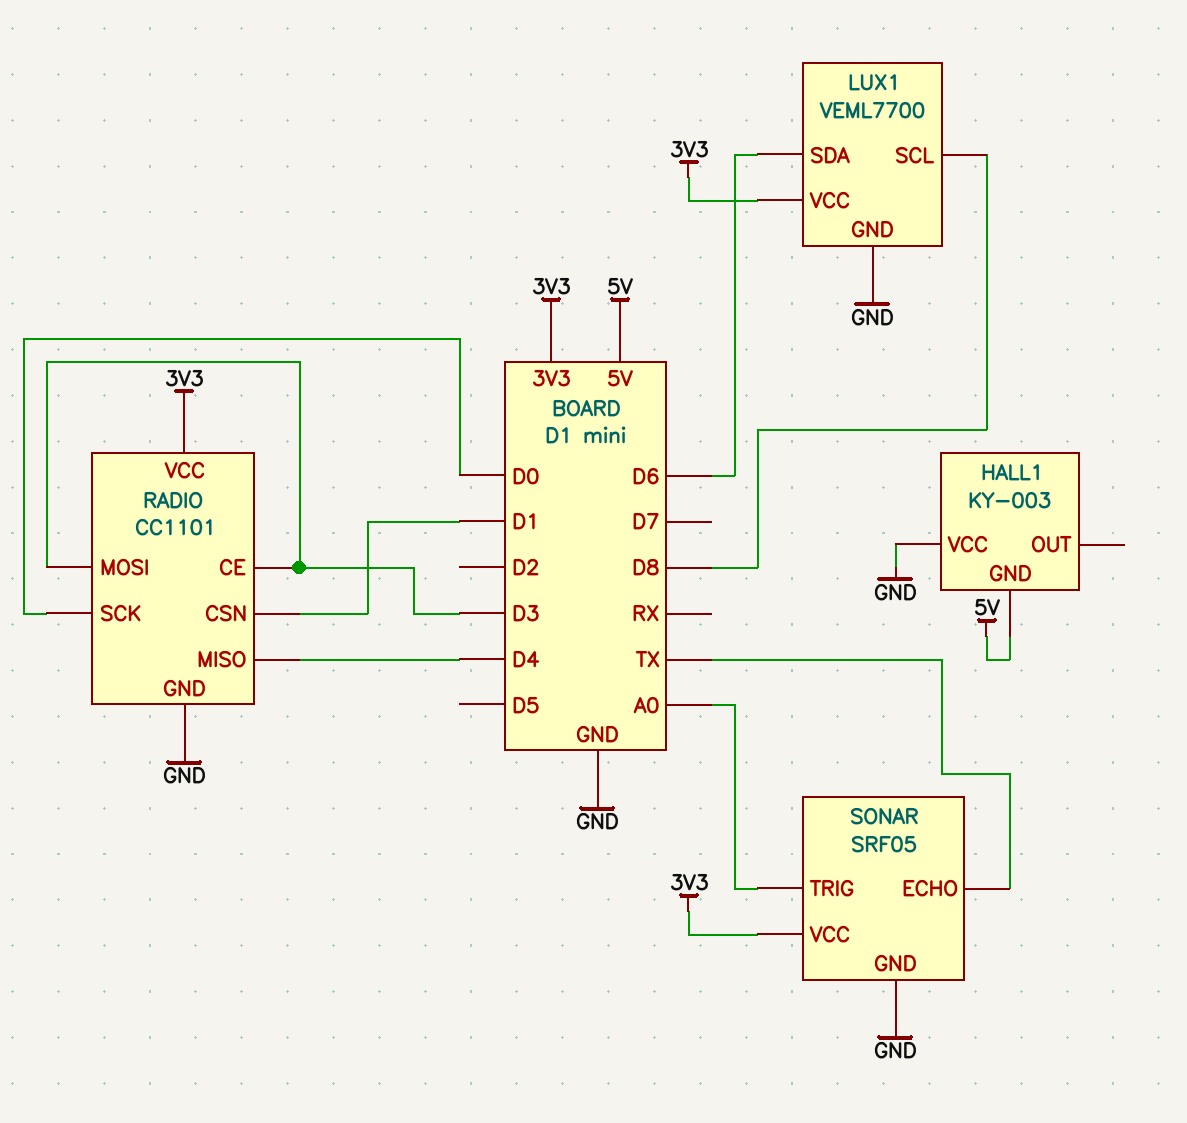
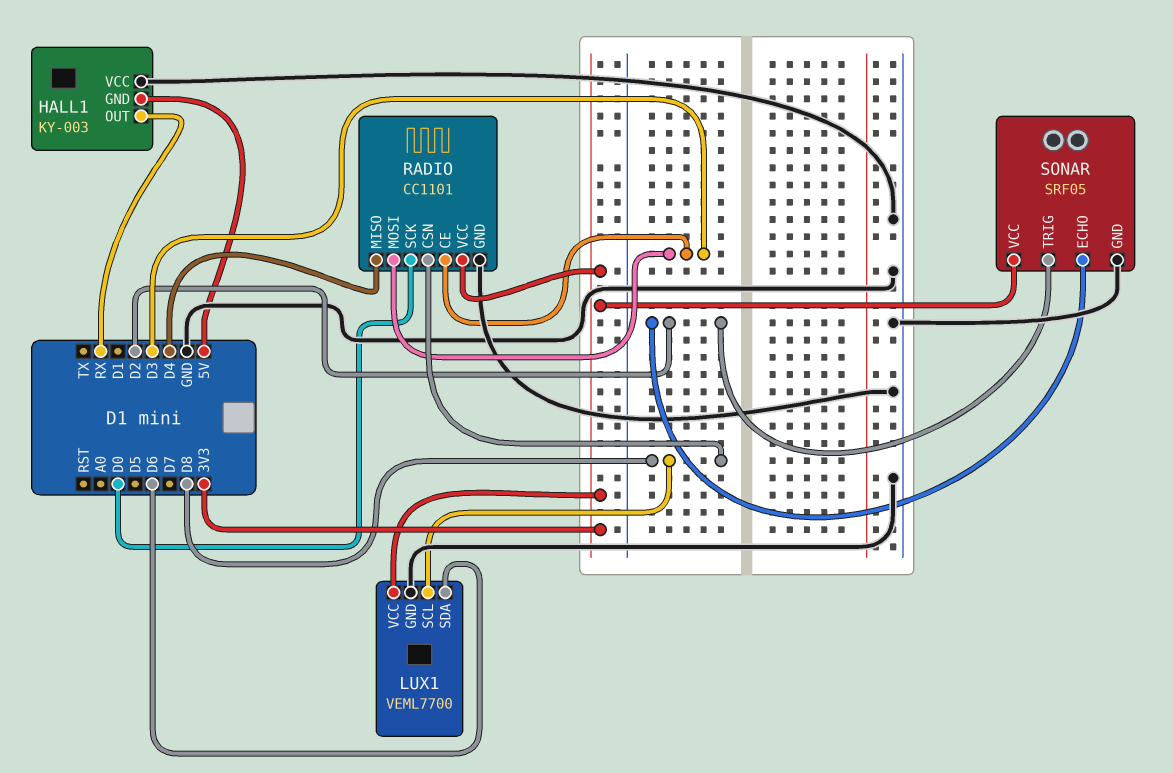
HALL1 pin OUT: none -> RX
RADIO pin CSN: D1 -> D8
SONAR pin ECHO: TX -> D2
SONAR pin TRIG: A0 -> D2

